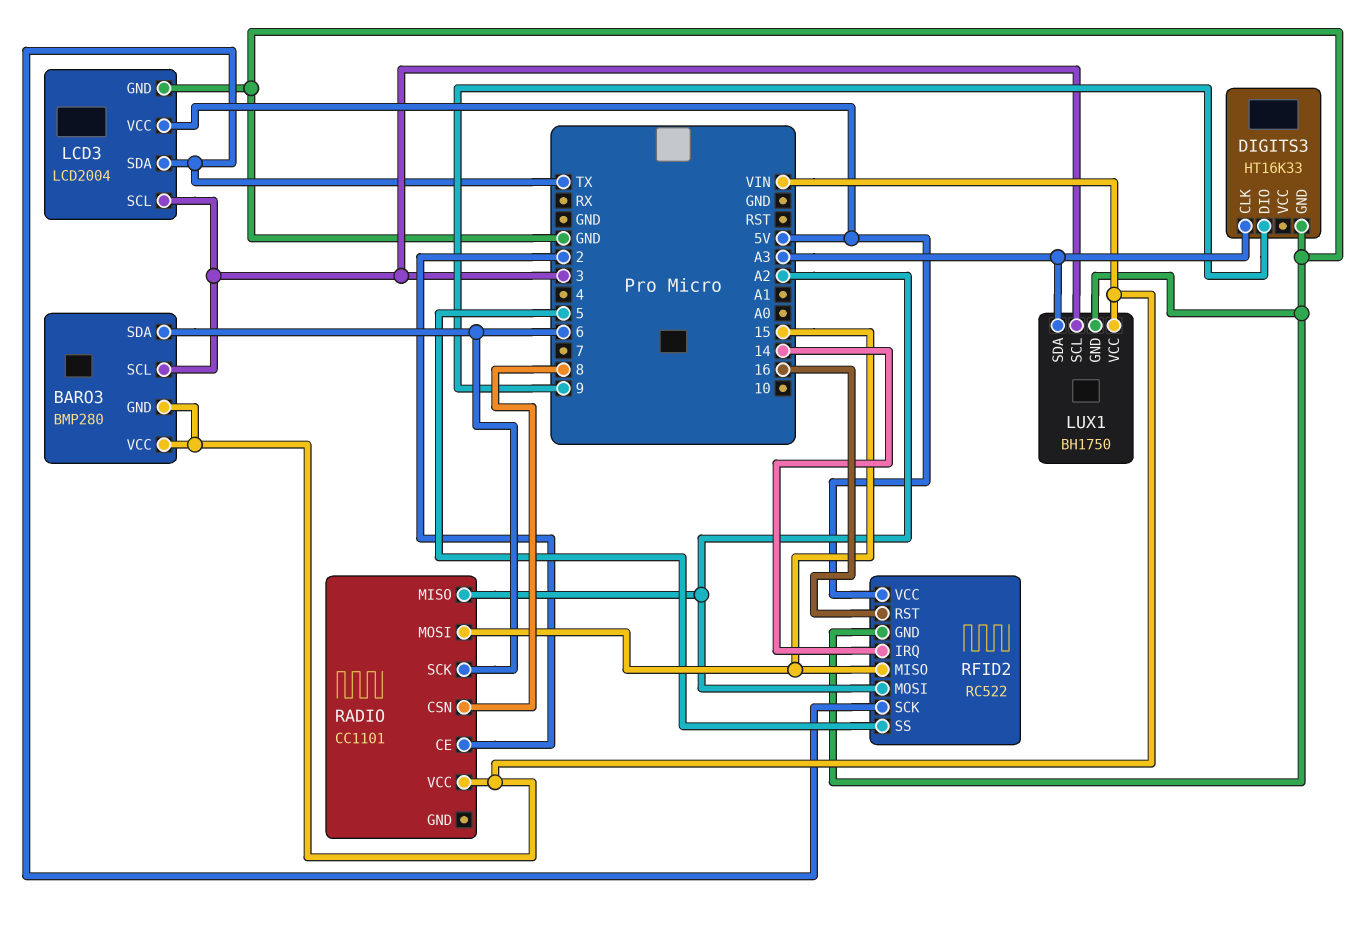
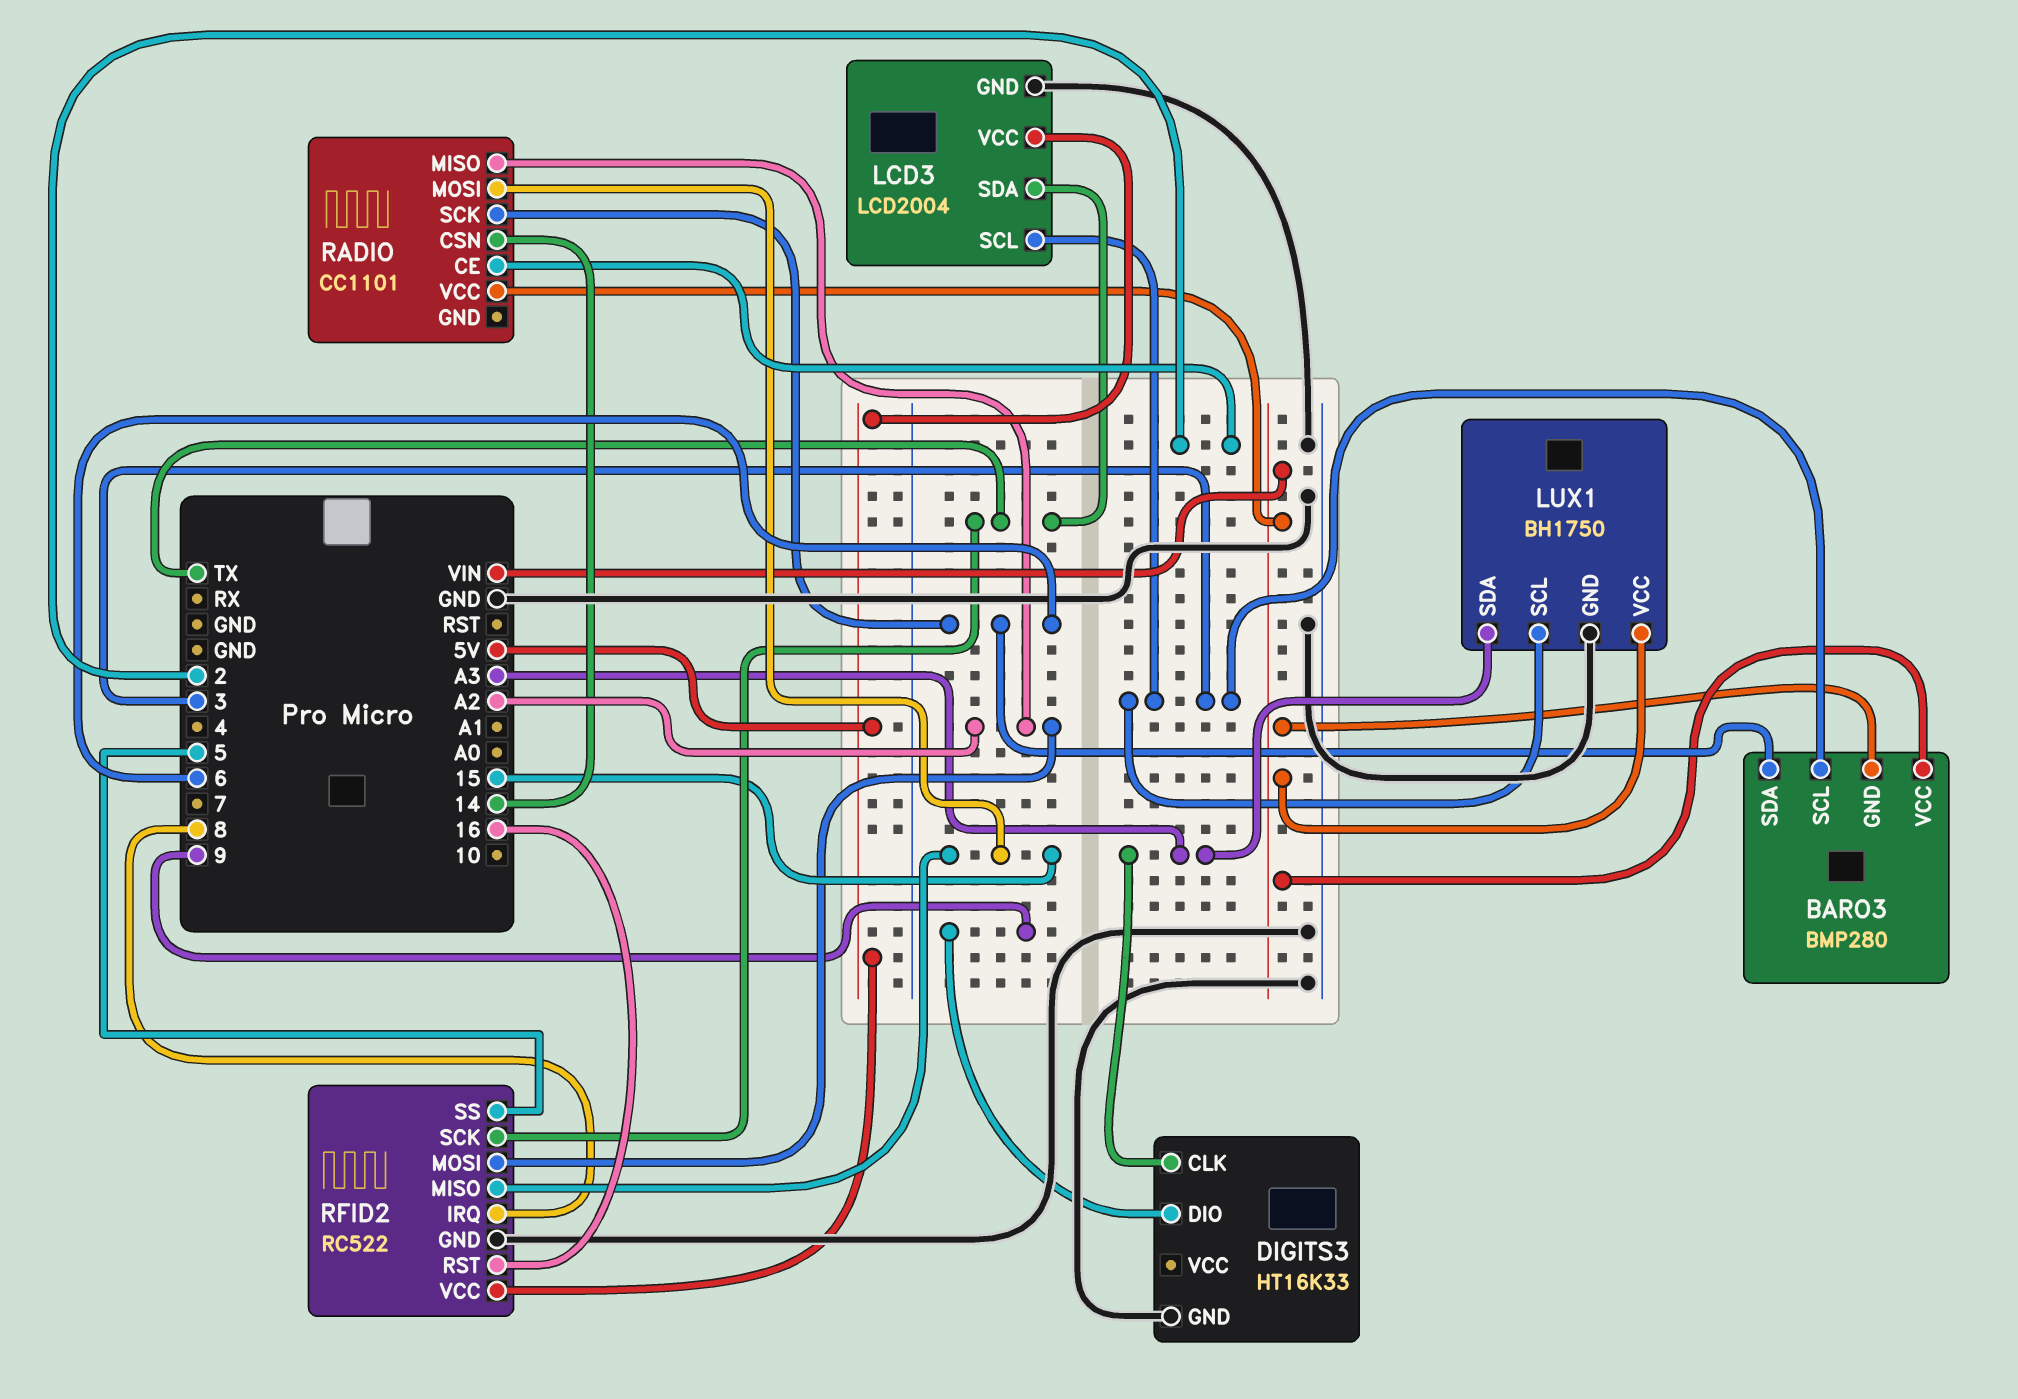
RADIO pin CSN: 8 -> 14
RFID2 pin IRQ: 14 -> 8

